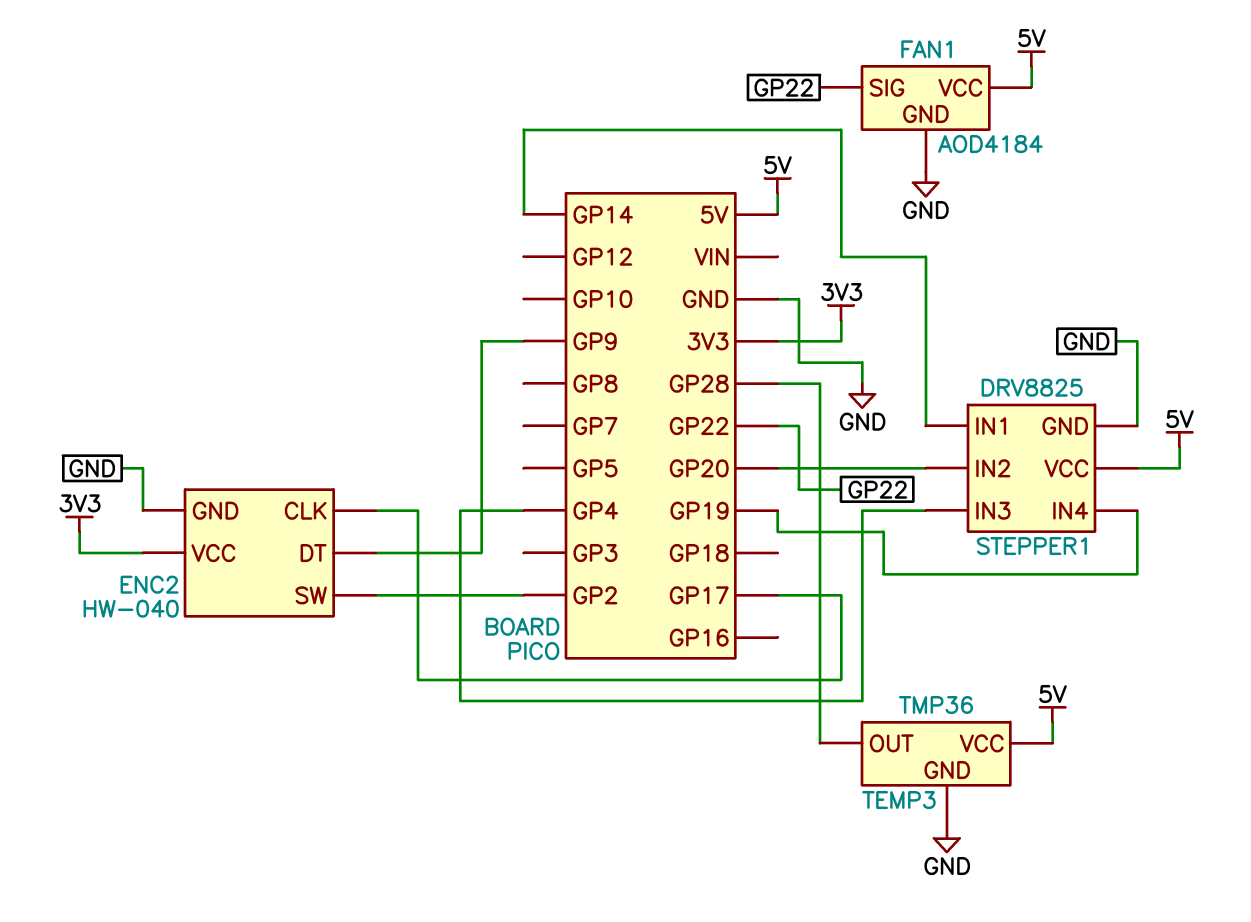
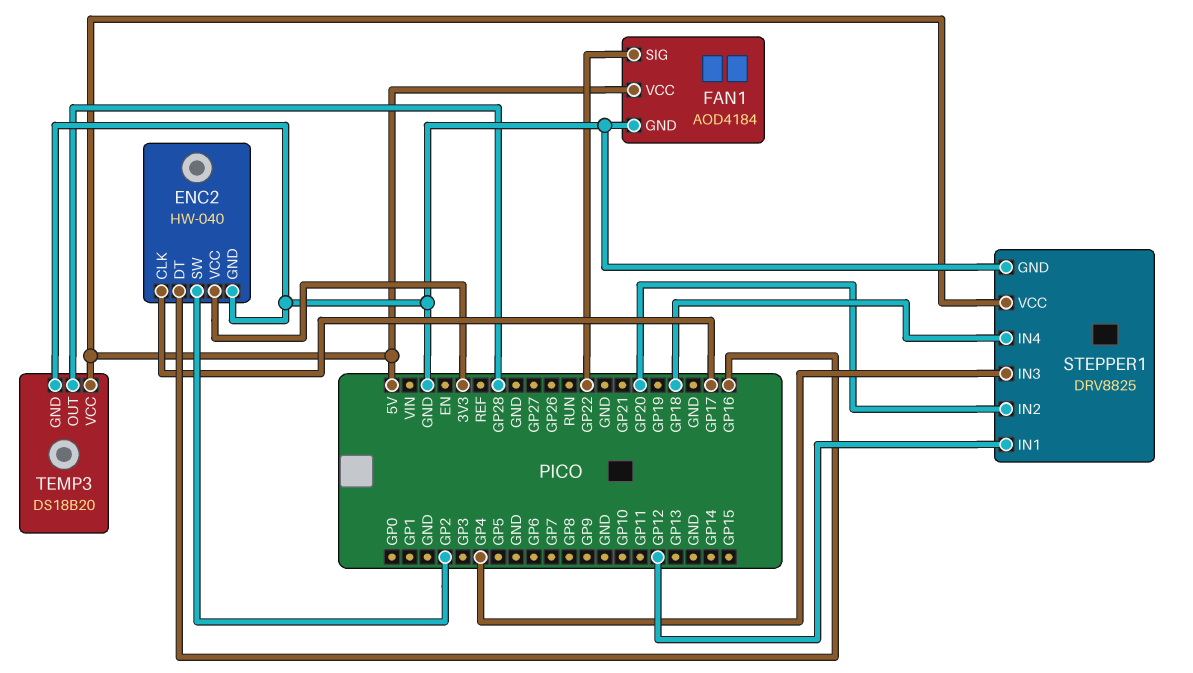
ENC2 pin DT: GP9 -> GP16
STEPPER1 pin IN1: GP14 -> GP12
STEPPER1 pin IN4: GP19 -> GP18
TEMP3: TMP36 -> DS18B20

